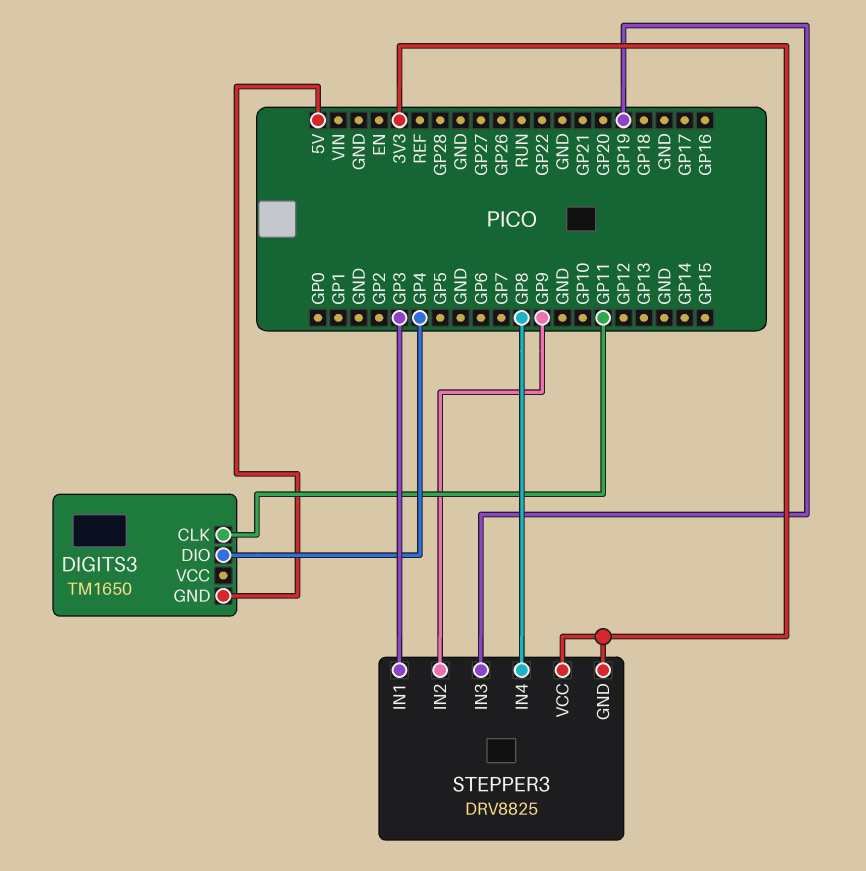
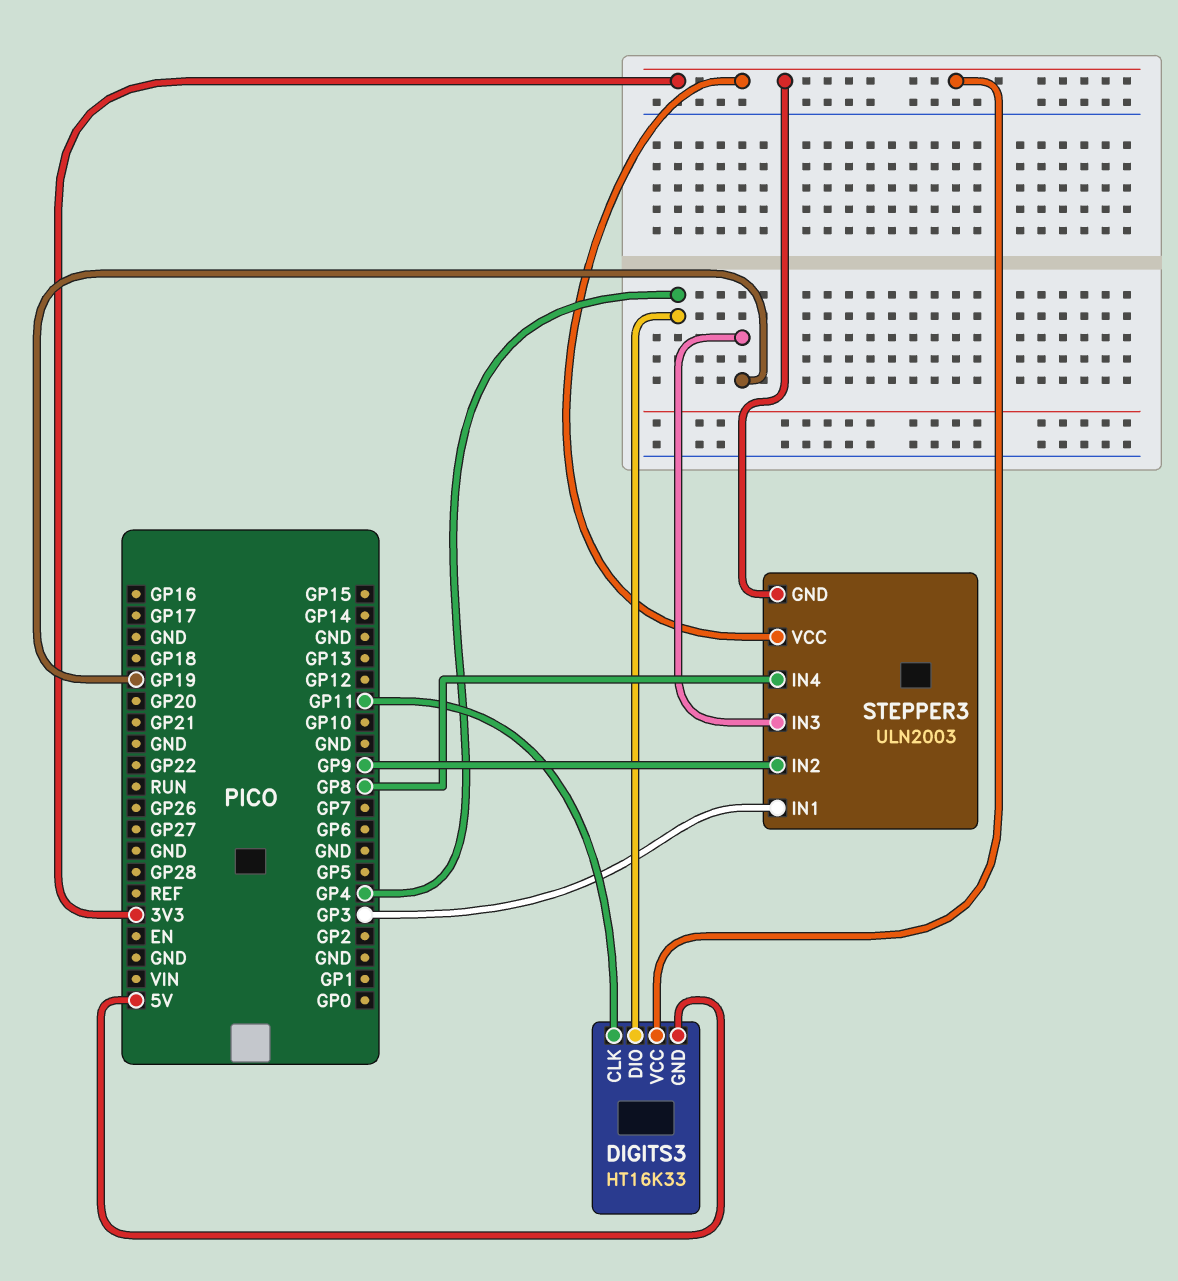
DIGITS3: TM1650 -> HT16K33
DIGITS3 pin VCC: none -> 3V3
STEPPER3: DRV8825 -> ULN2003

